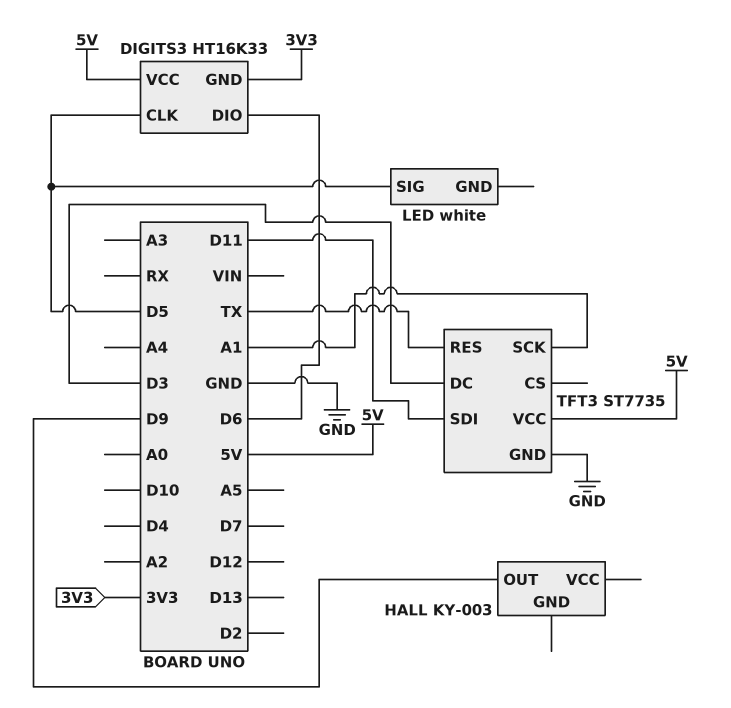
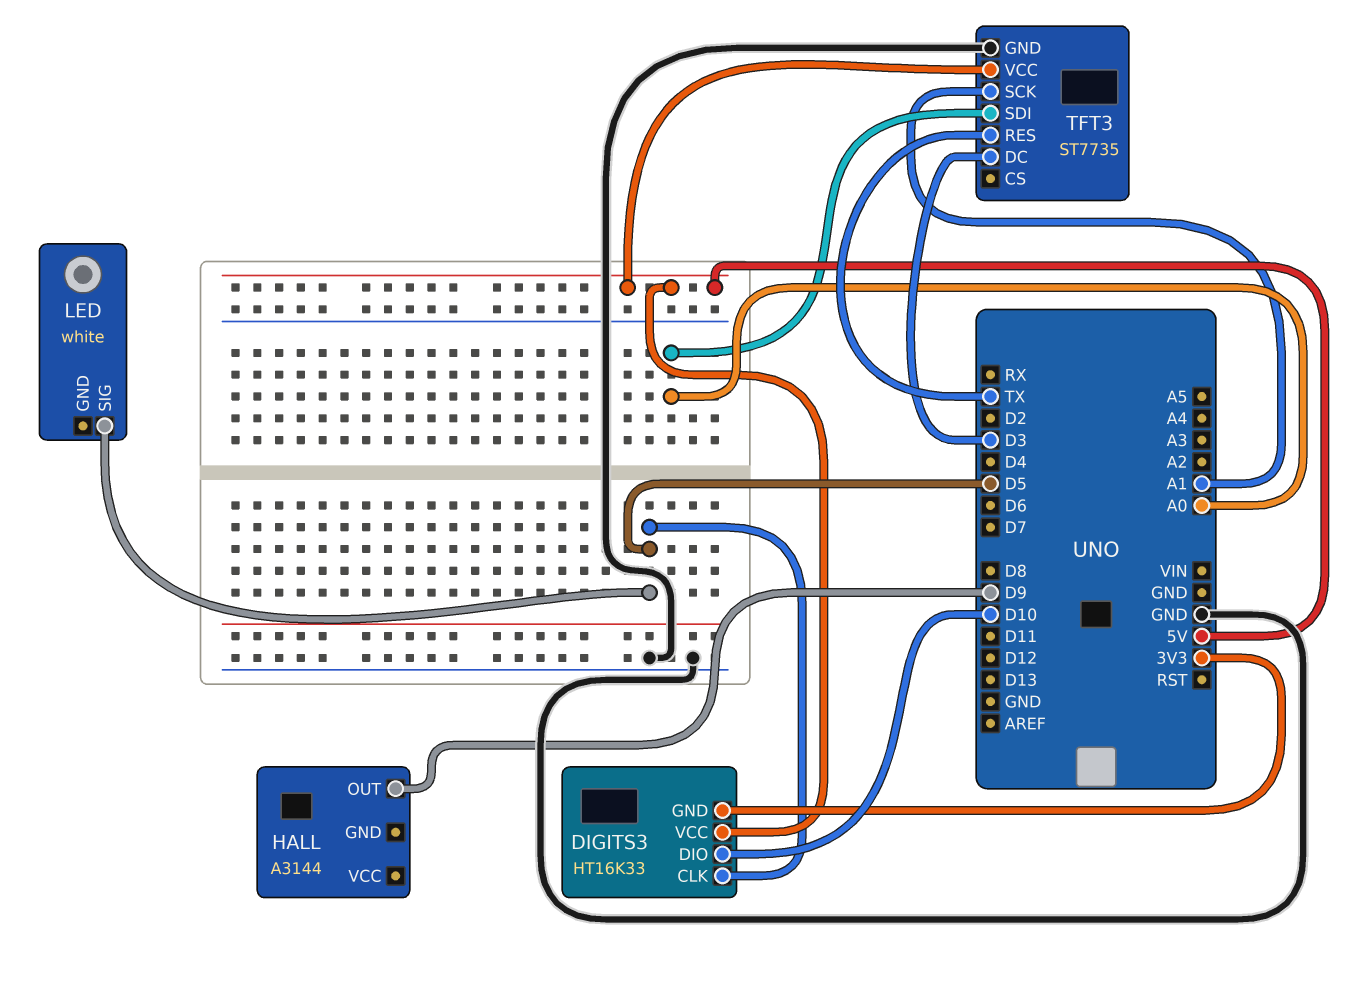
DIGITS3 pin DIO: D6 -> D10
HALL: KY-003 -> A3144
TFT3 pin SDI: D11 -> A0

